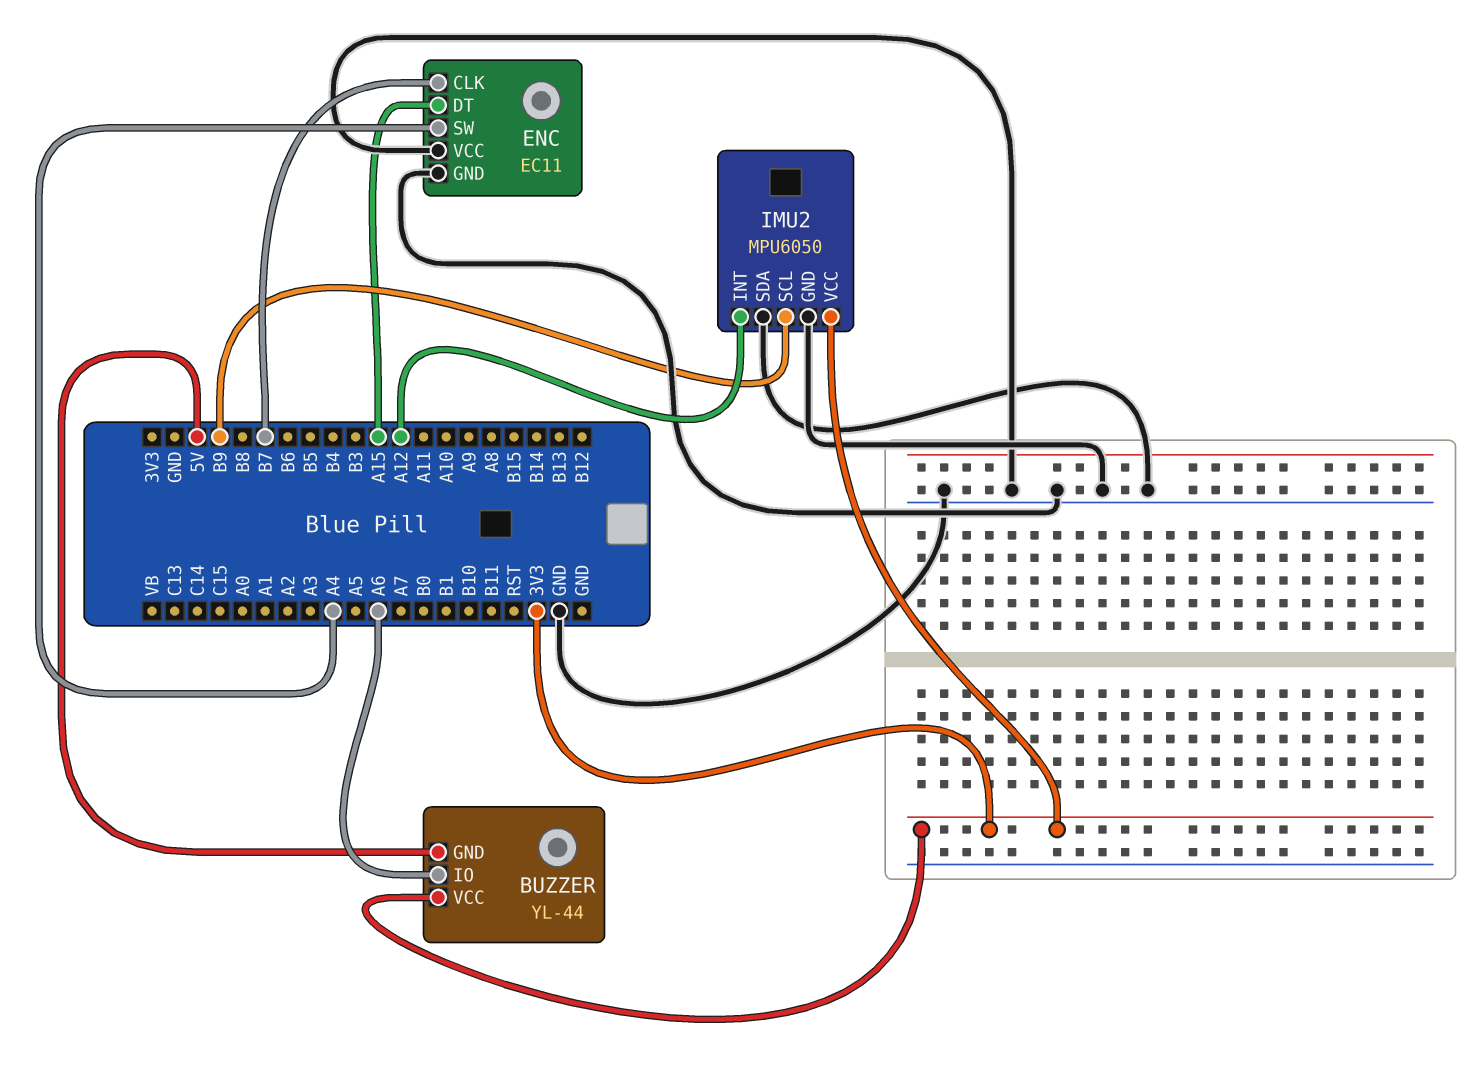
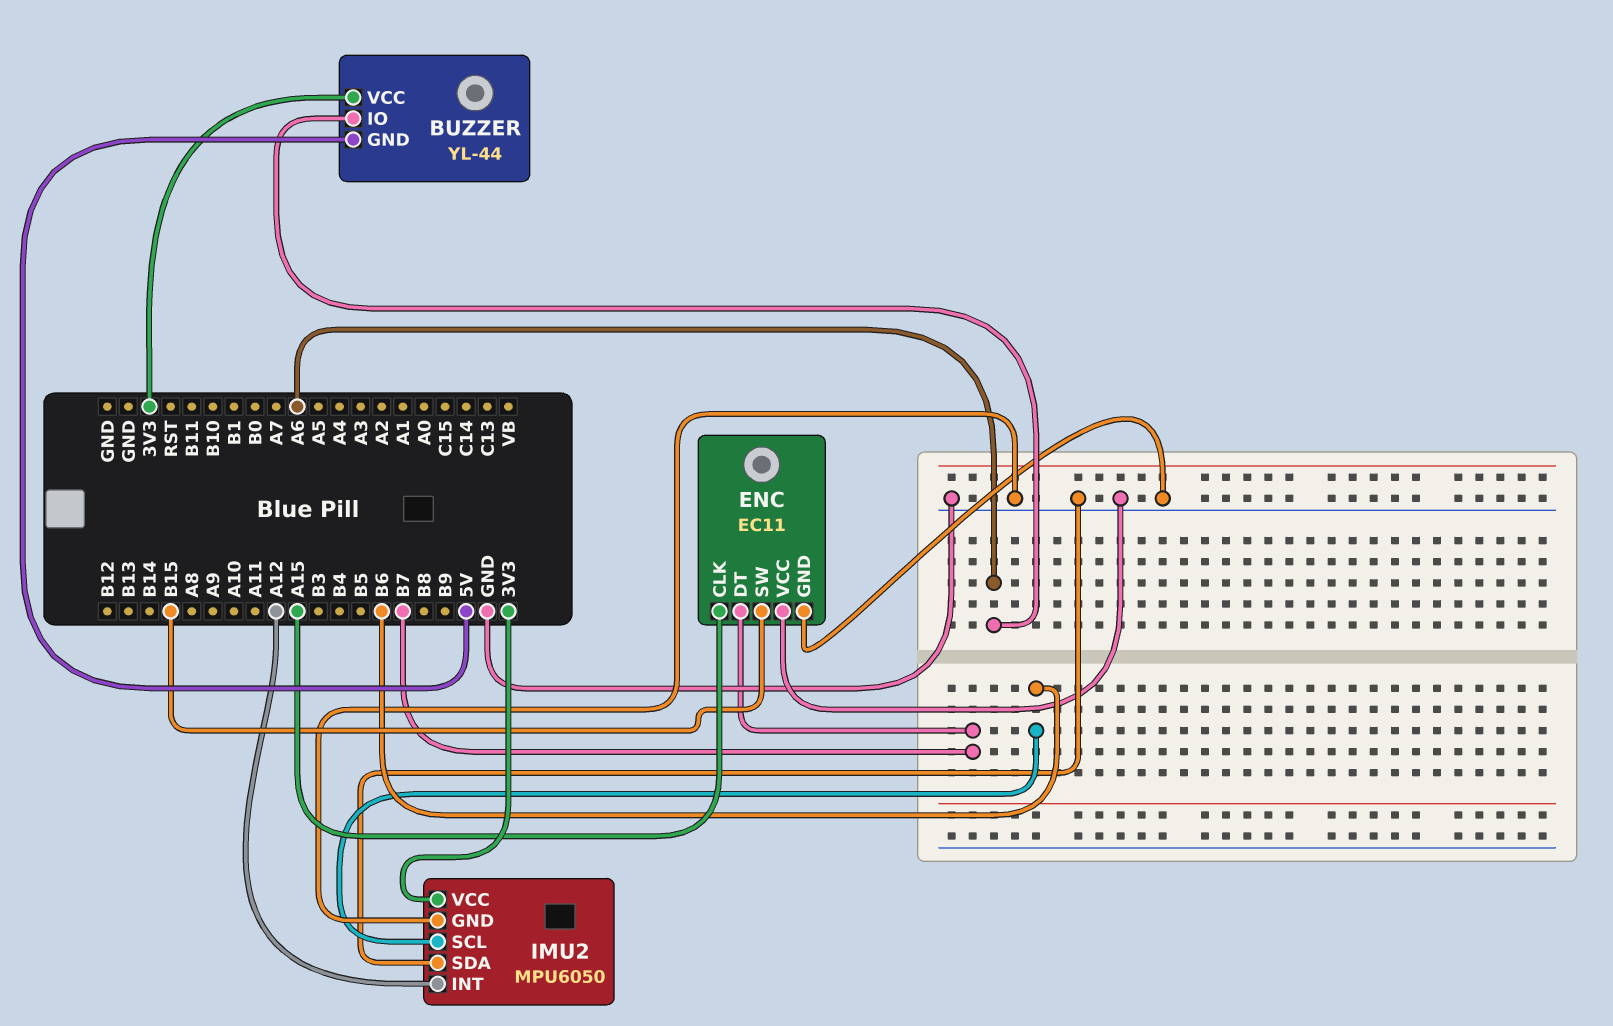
ENC pin CLK: B7 -> A15
ENC pin DT: A15 -> B7
ENC pin SW: A4 -> B15
IMU2 pin SCL: B9 -> B6

